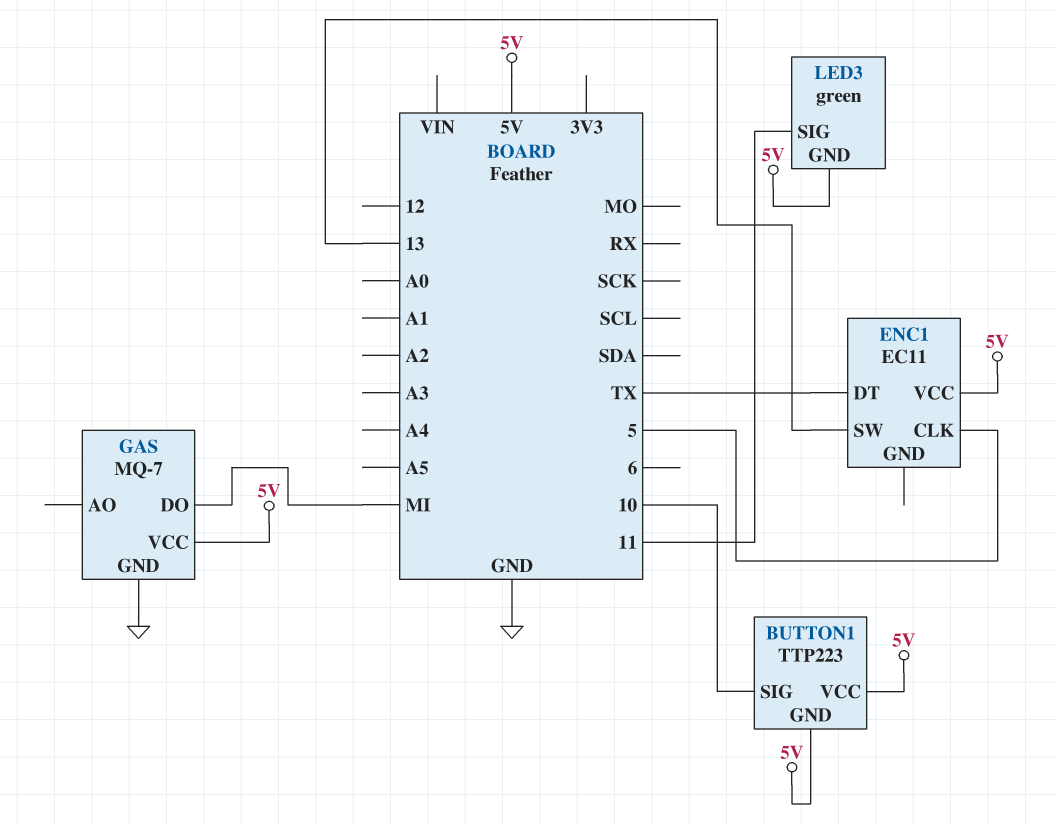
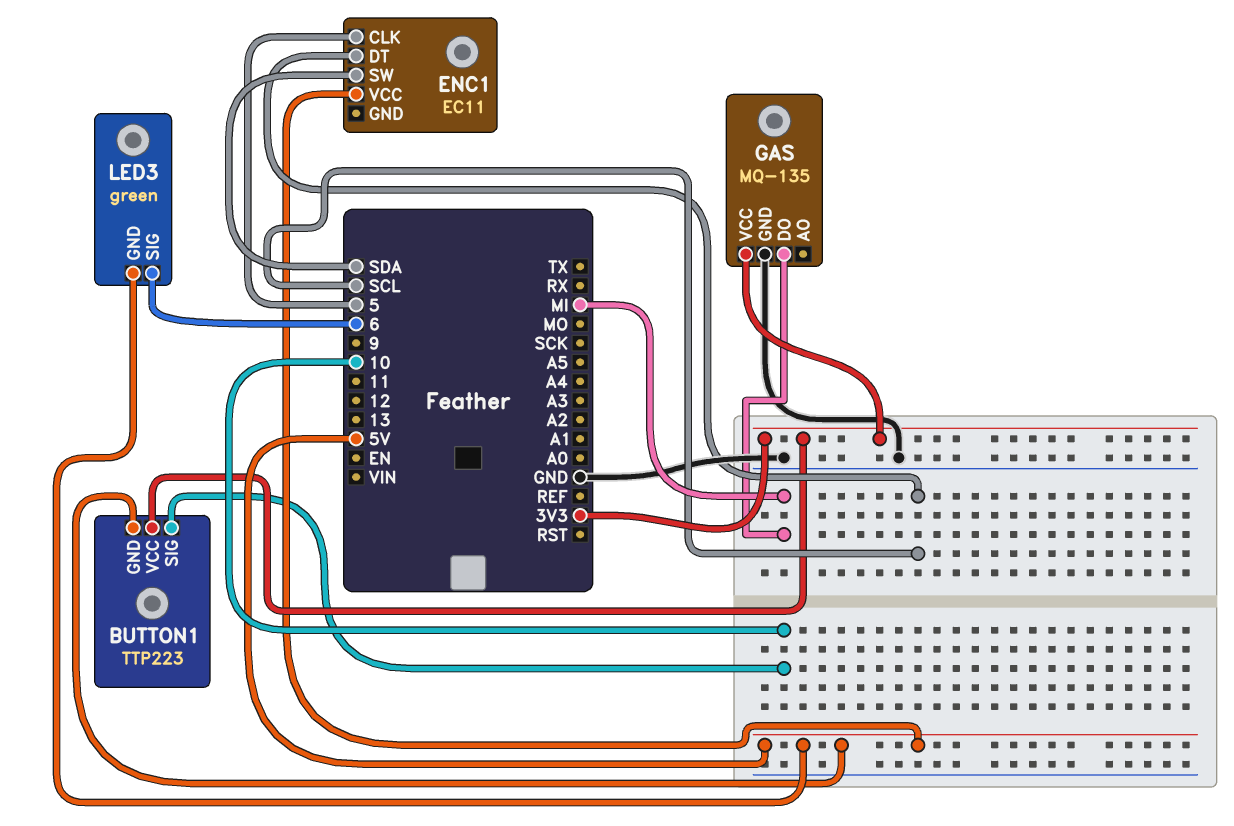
BUTTON1 pin VCC: 5V -> 3V3
ENC1 pin DT: TX -> SCL
ENC1 pin SW: 13 -> SDA
GAS: MQ-7 -> MQ-135
GAS pin VCC: 5V -> 3V3
LED3 pin SIG: 11 -> 6

